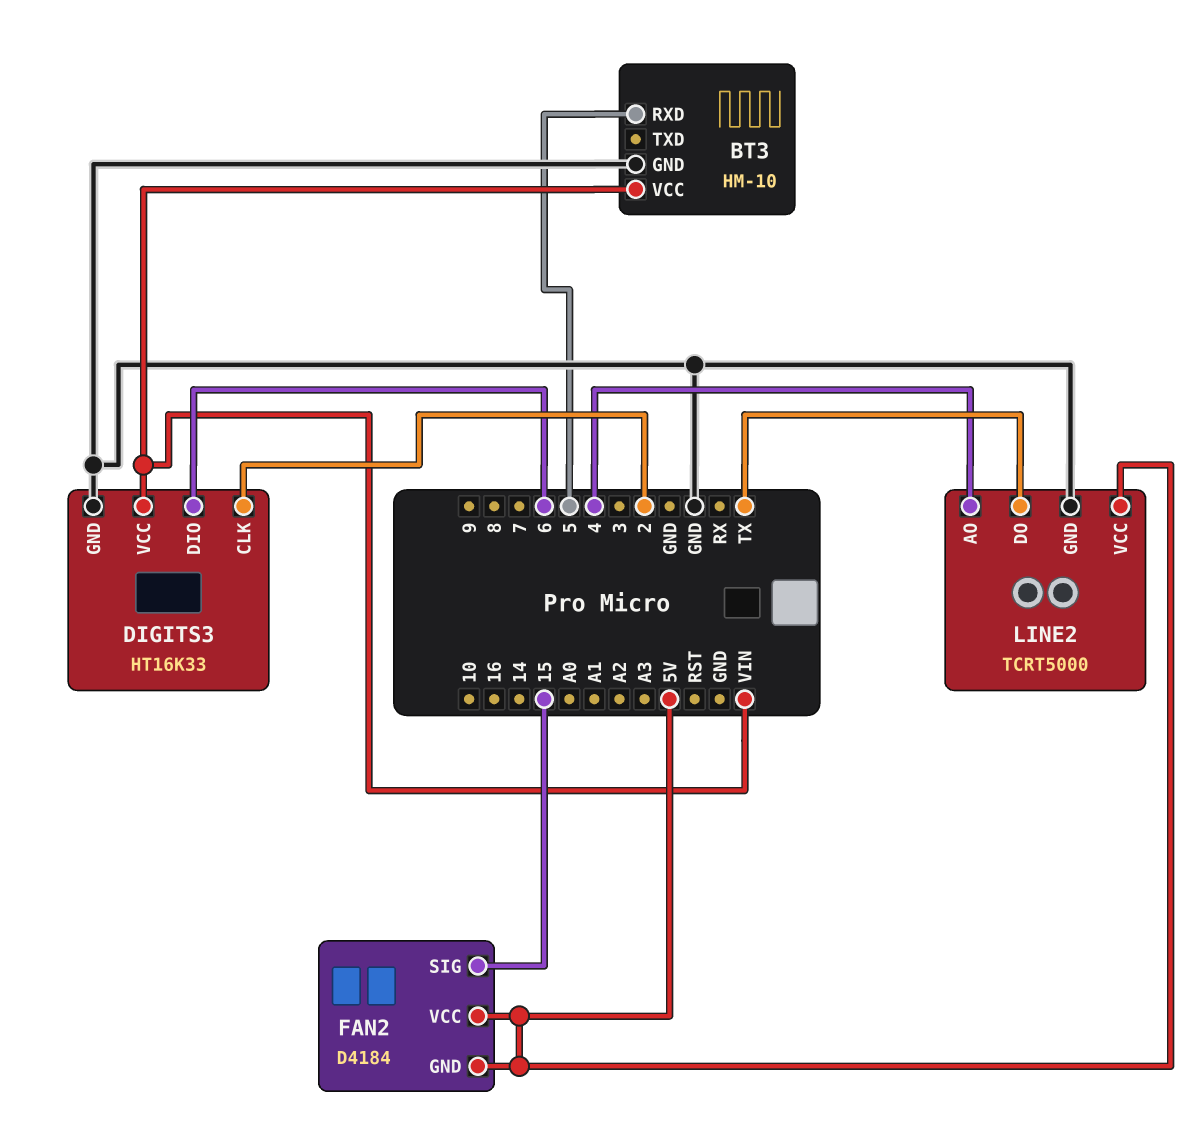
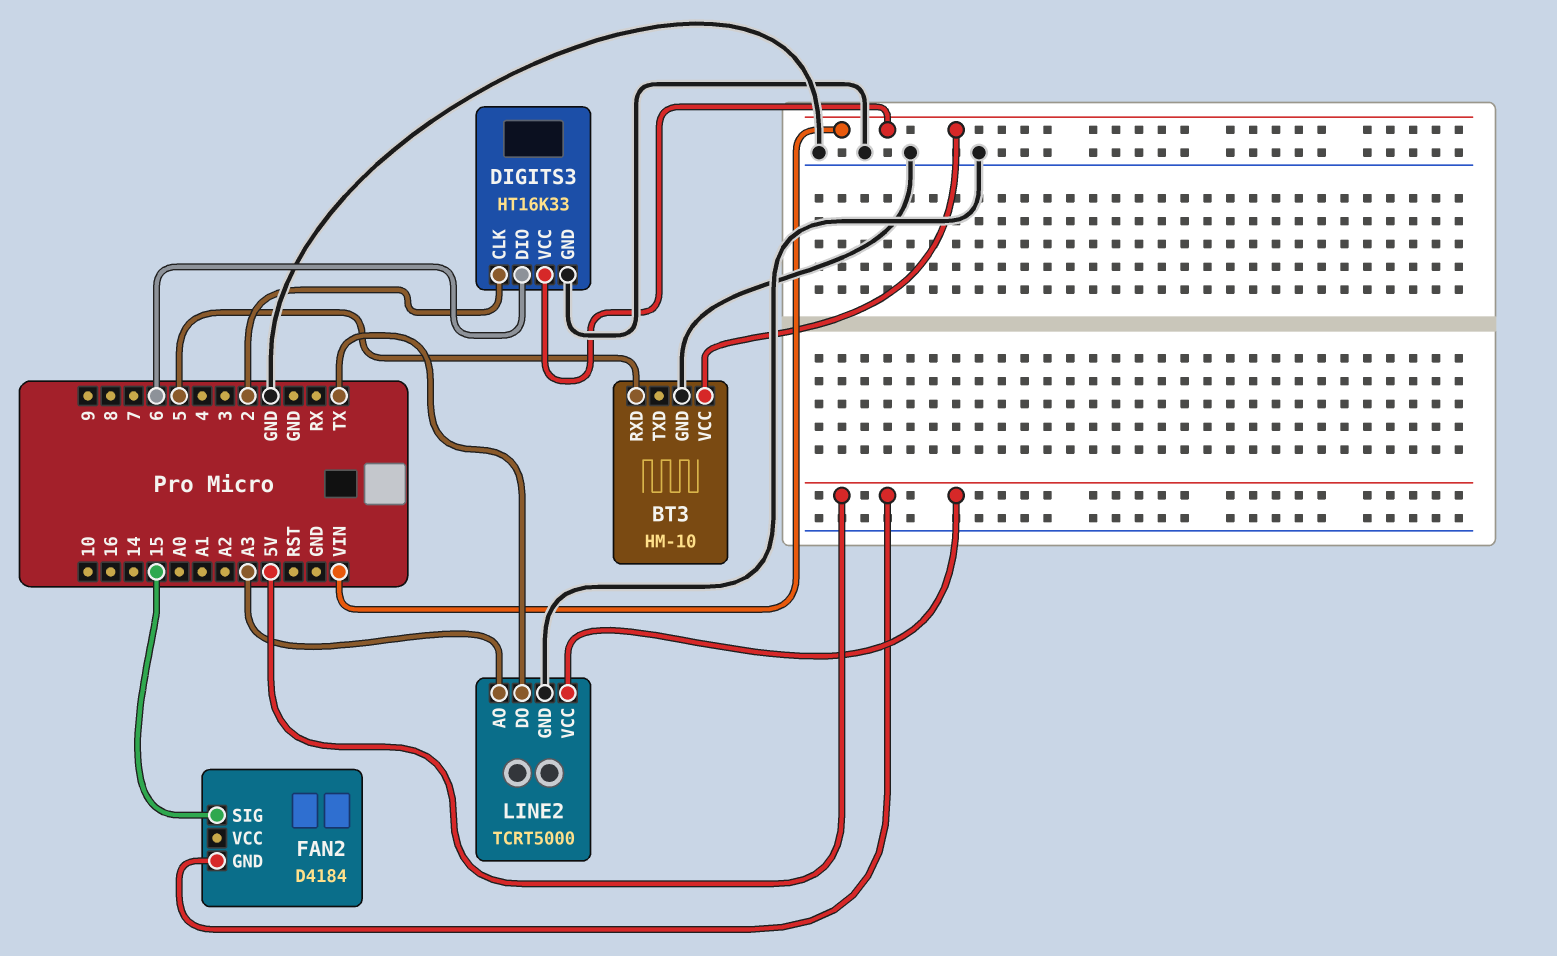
FAN2 pin VCC: 5V -> none
LINE2 pin AO: 4 -> A3

